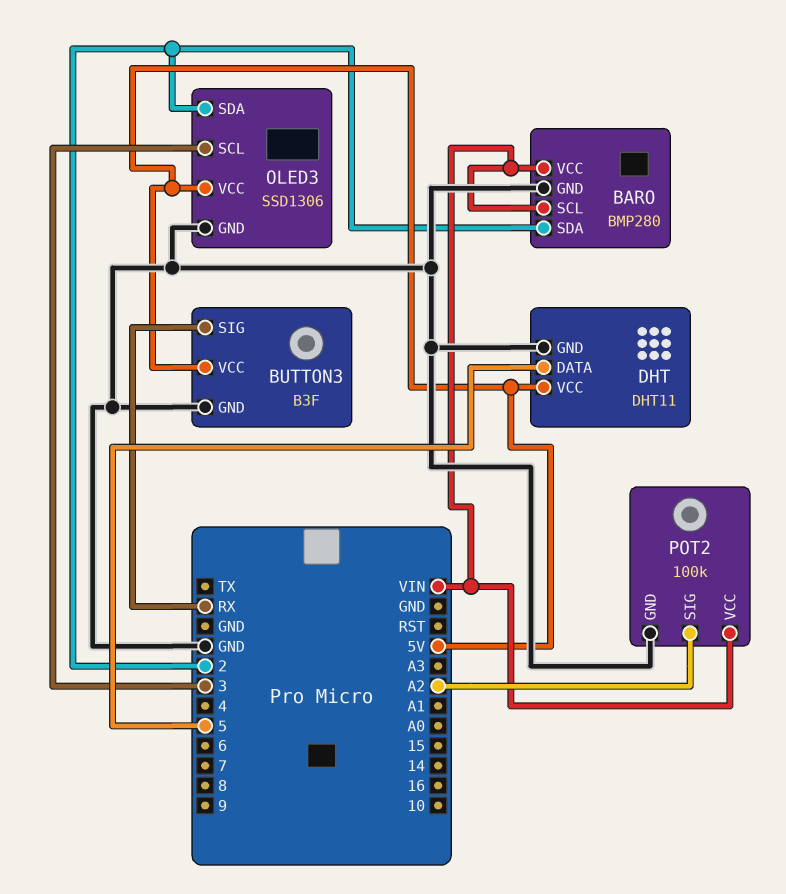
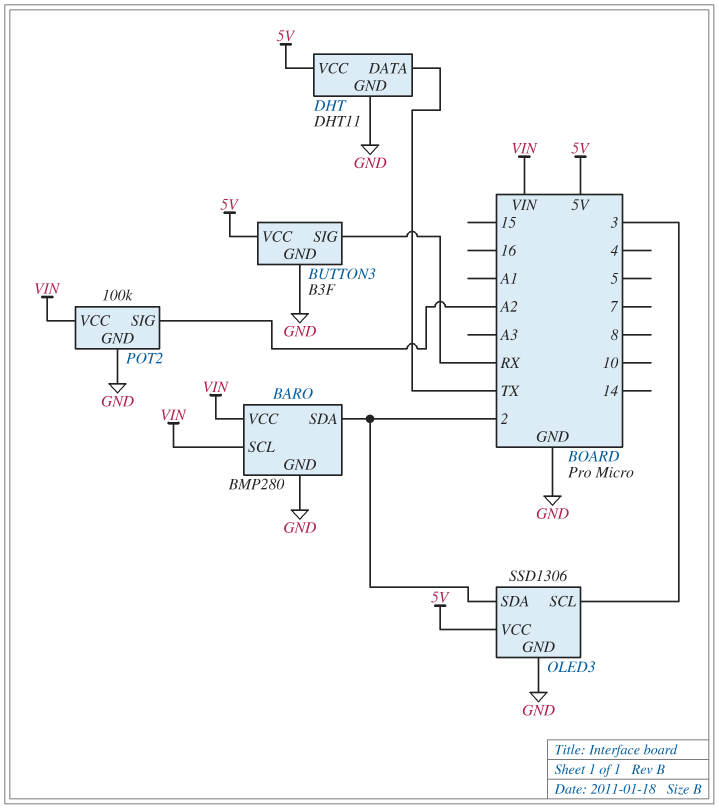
DHT pin DATA: 5 -> TX

